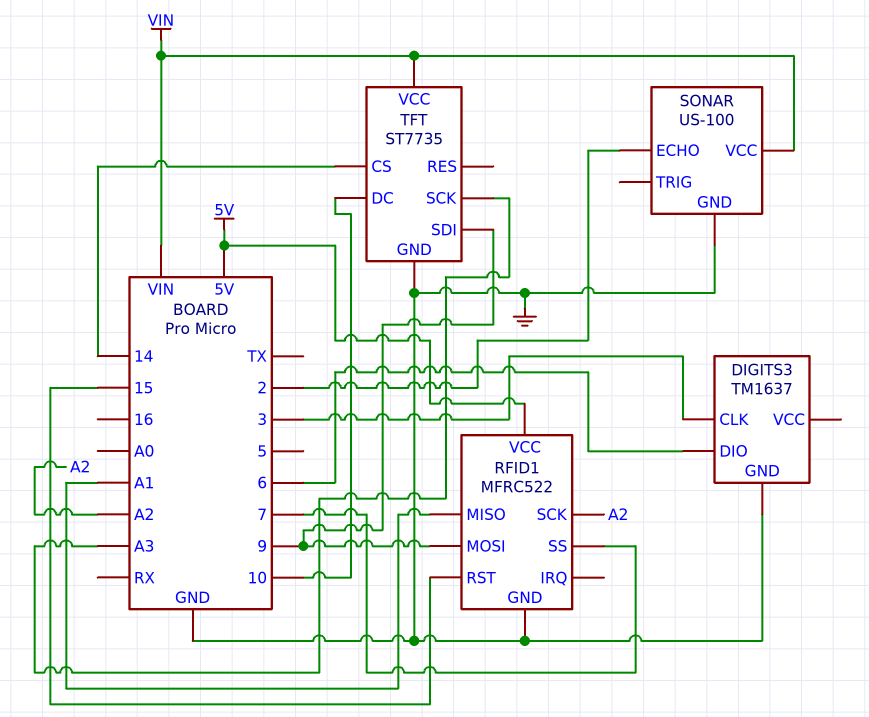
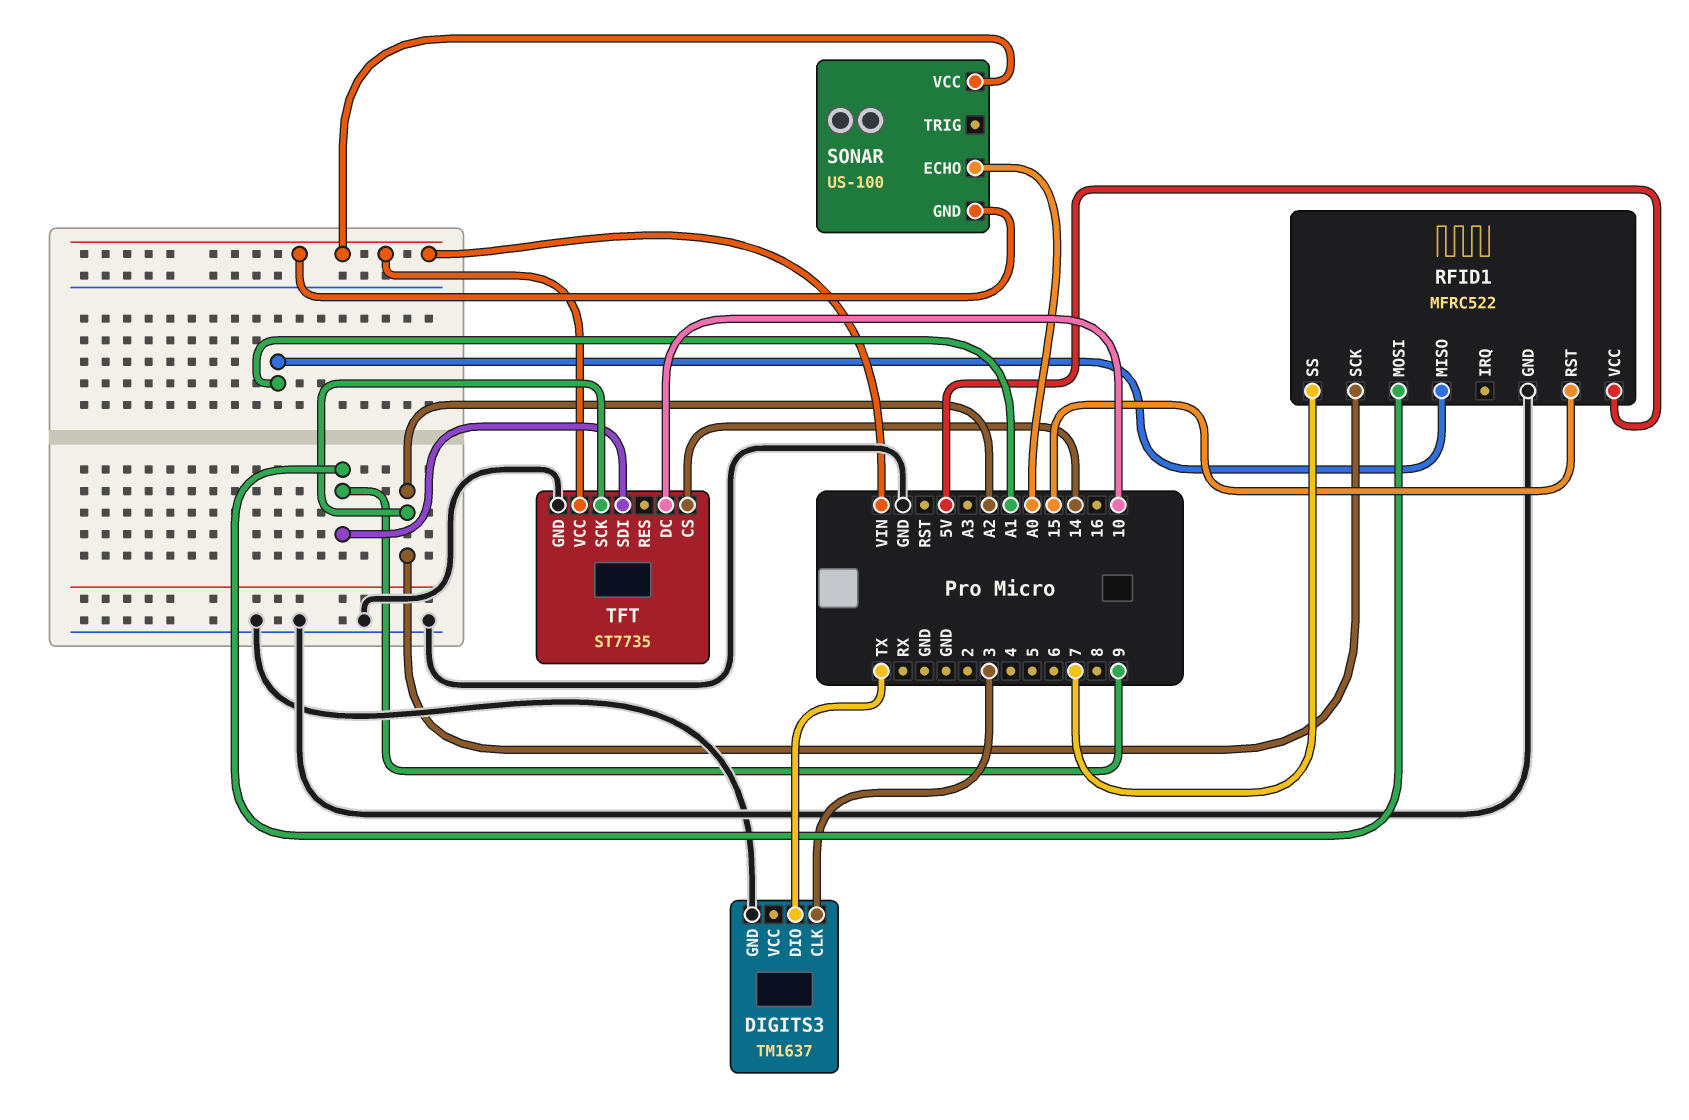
DIGITS3 pin DIO: 6 -> TX
SONAR pin ECHO: 2 -> A0
SONAR pin GND: GND -> VIN
TFT pin SCK: A3 -> A2

